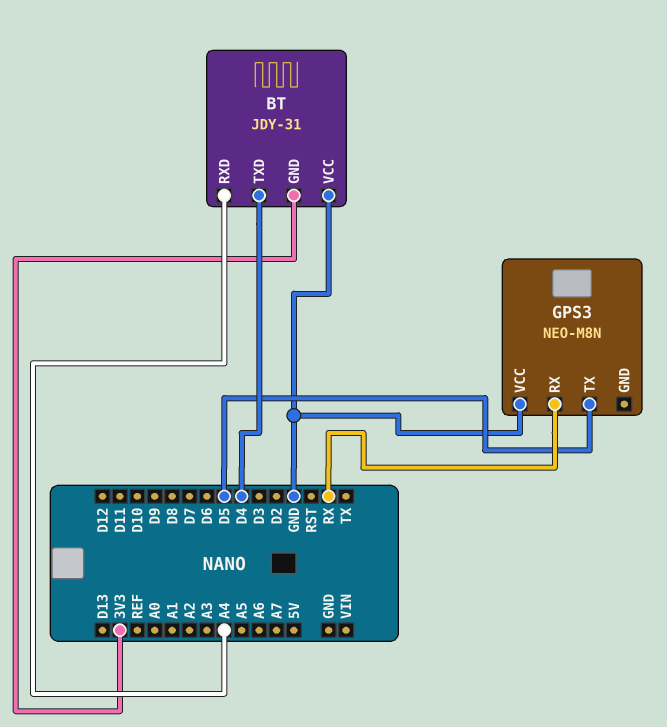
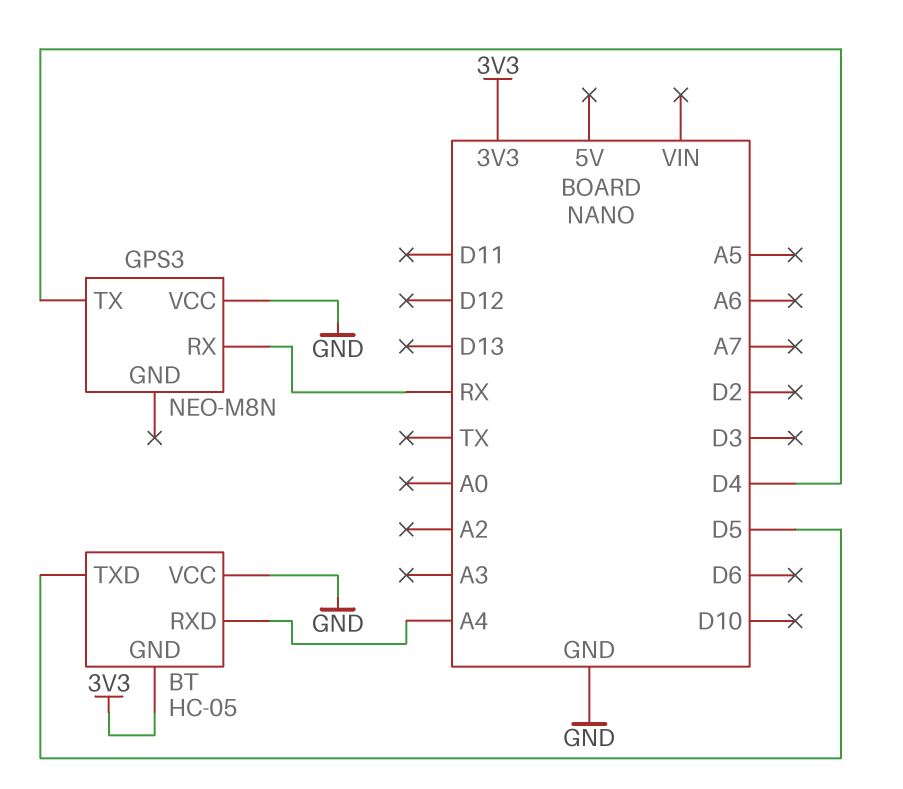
BT: JDY-31 -> HC-05
BT pin TXD: D4 -> D5
GPS3 pin TX: D5 -> D4

